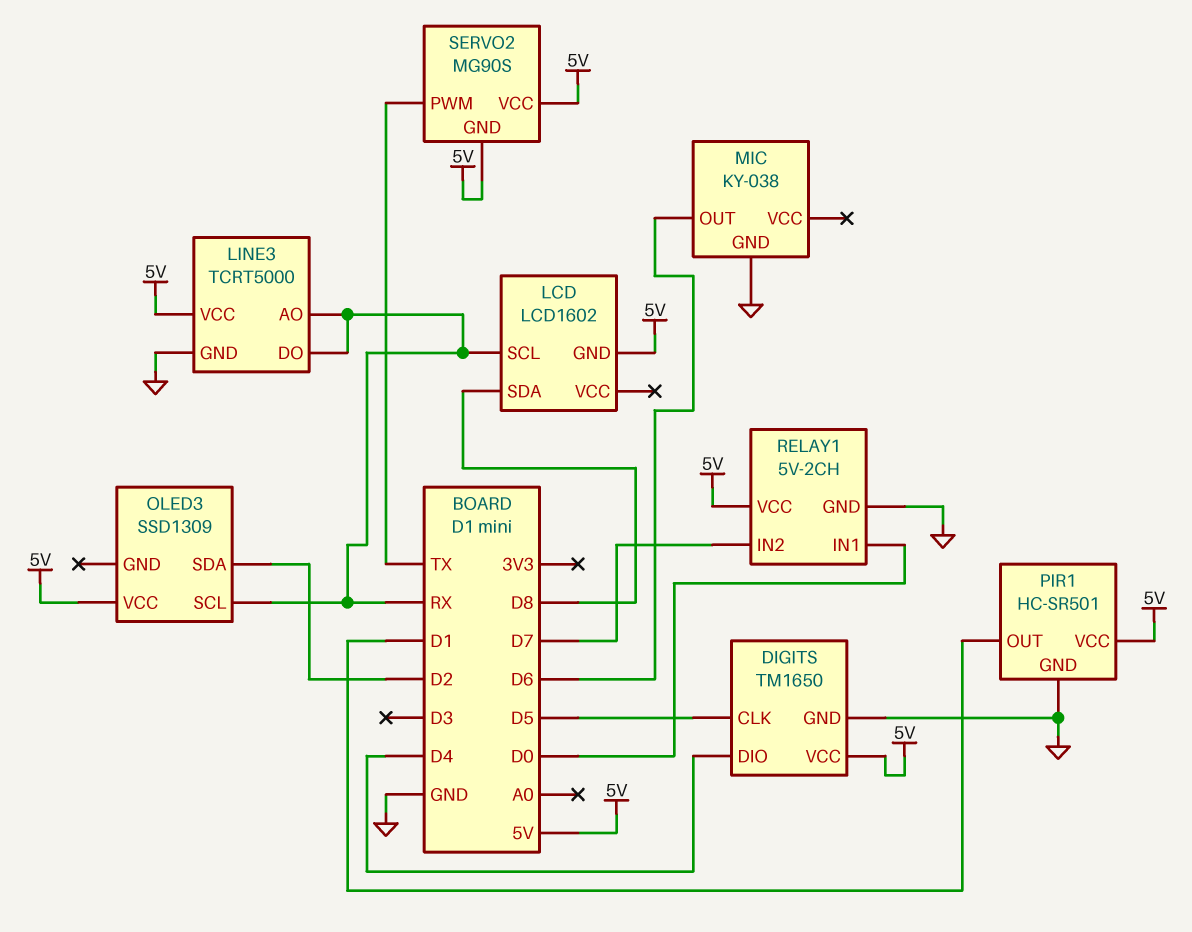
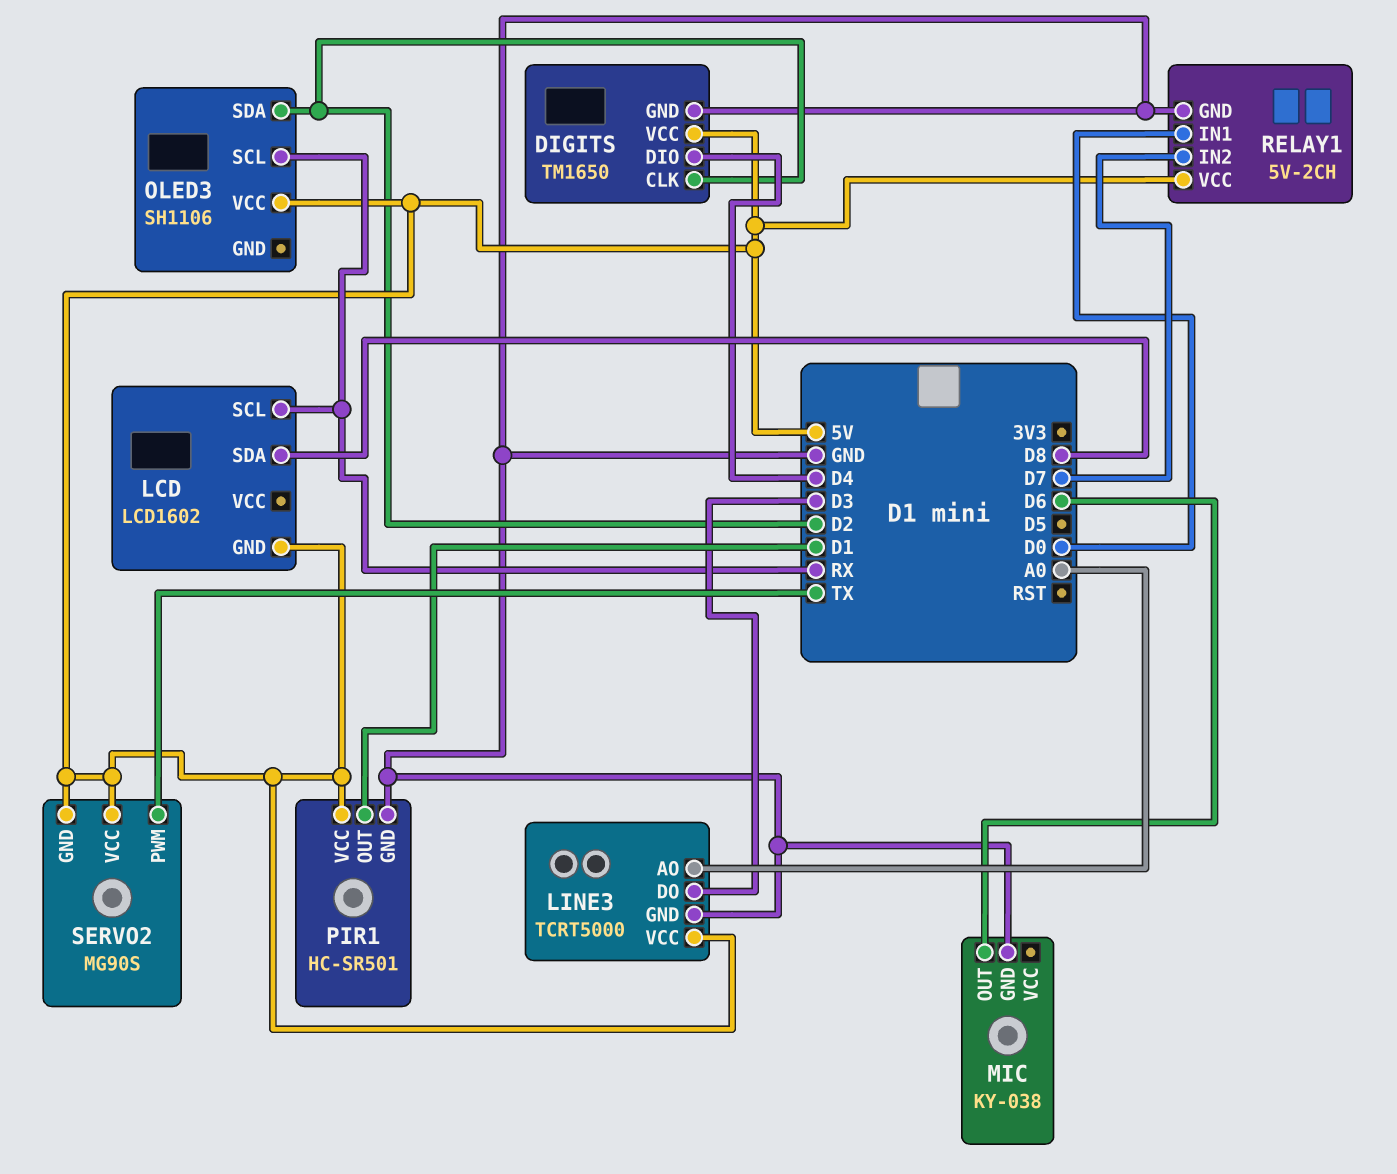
DIGITS pin CLK: D5 -> D2
LINE3 pin AO: RX -> A0
LINE3 pin DO: RX -> D3
OLED3: SSD1309 -> SH1106

